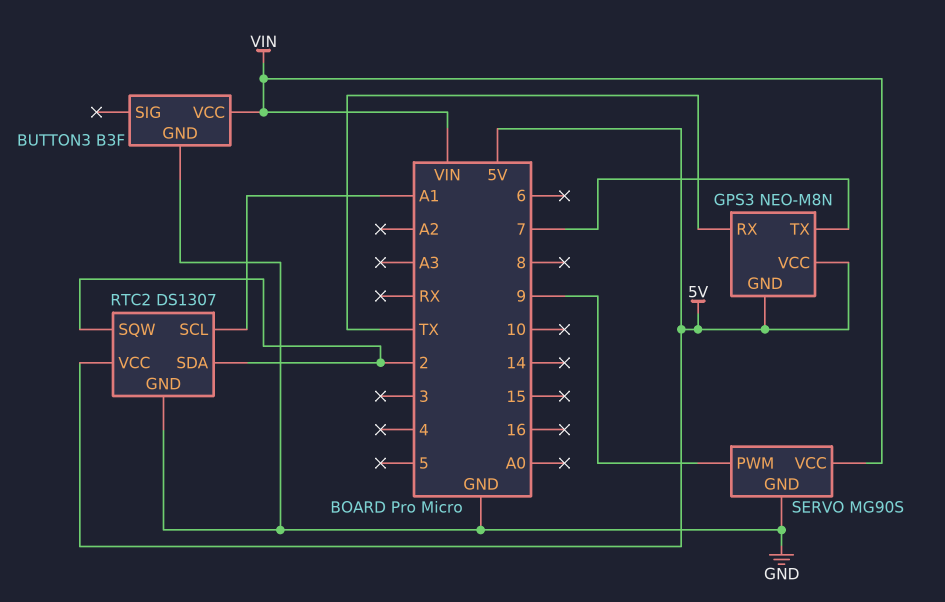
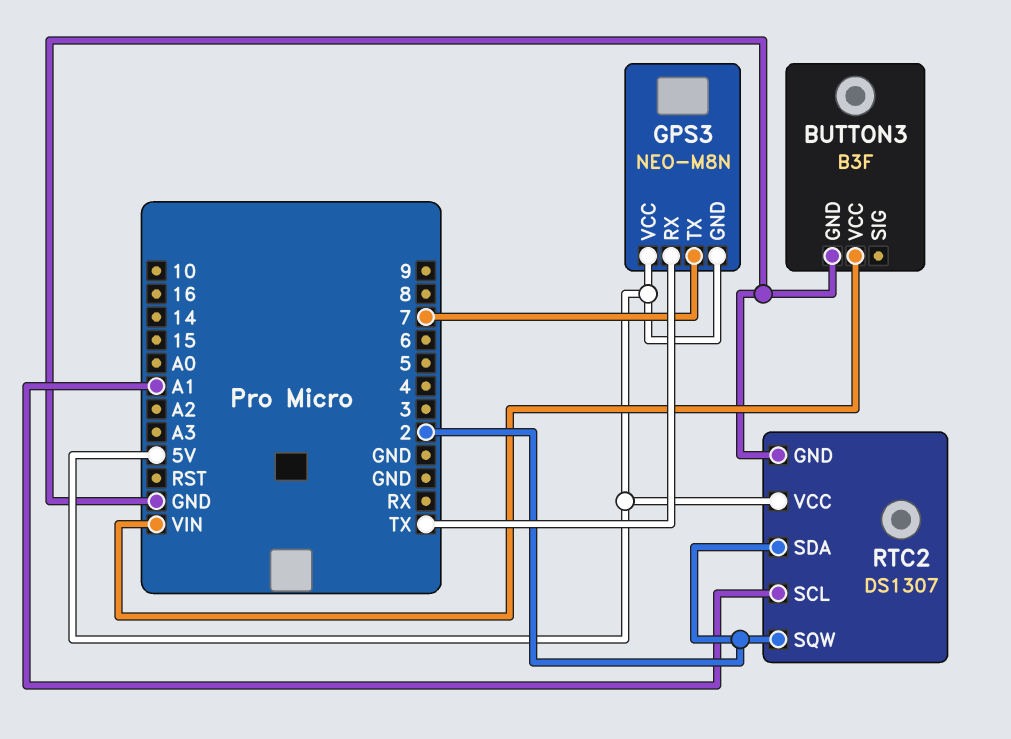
SERVO: MG90S -> none
SERVO pin GND: GND -> none
SERVO pin PWM: 9 -> none
SERVO pin VCC: VIN -> none

